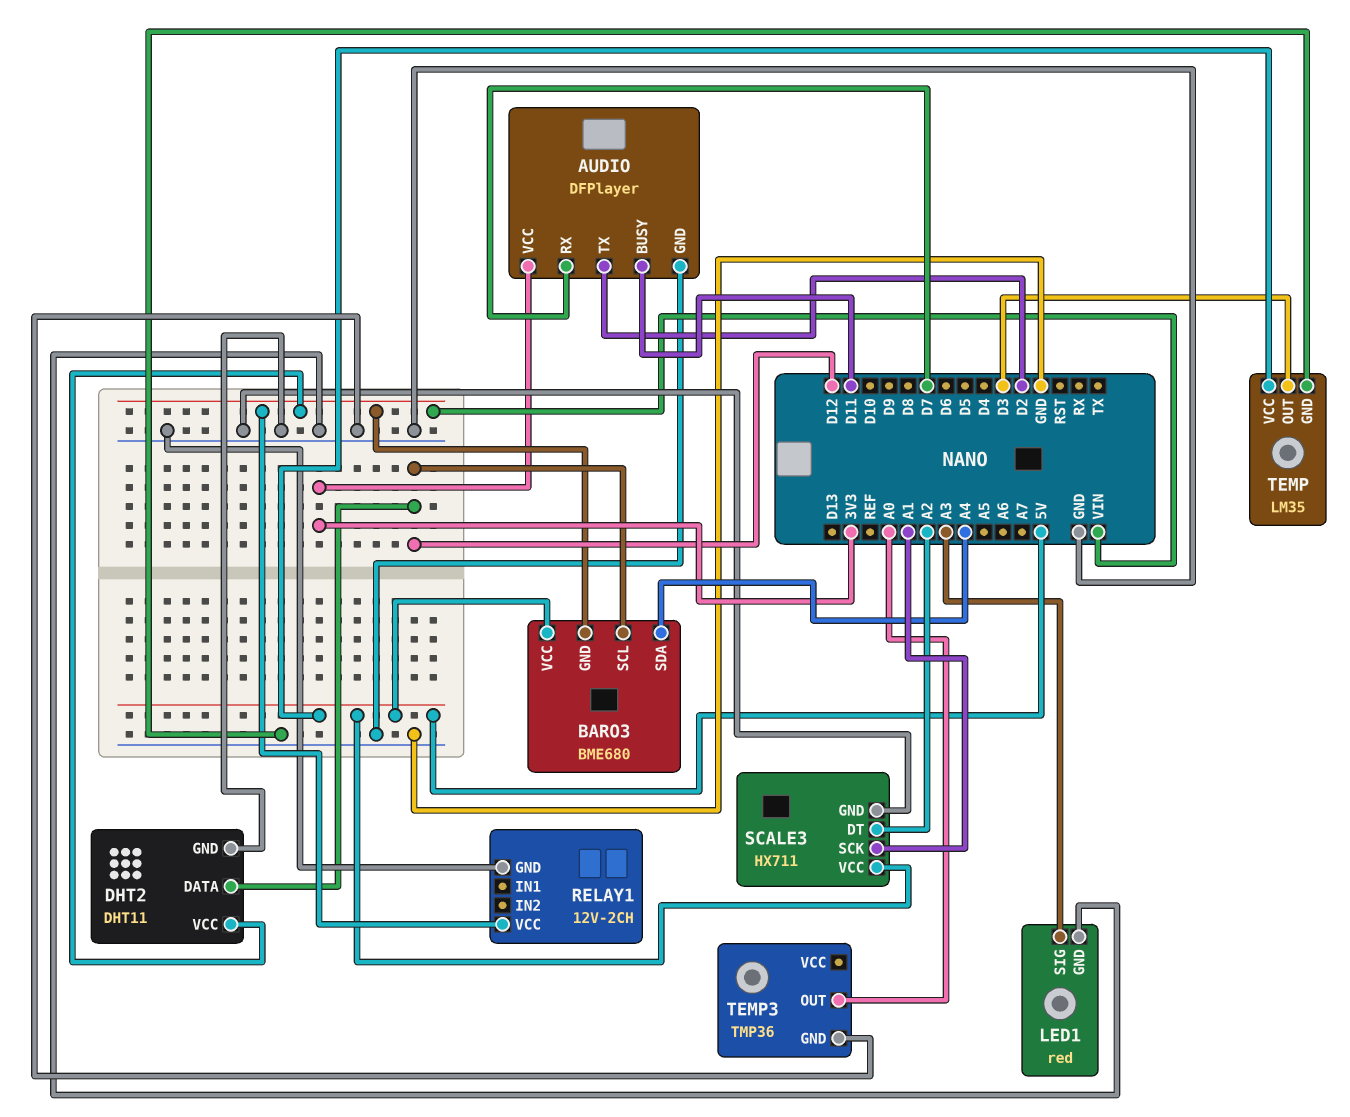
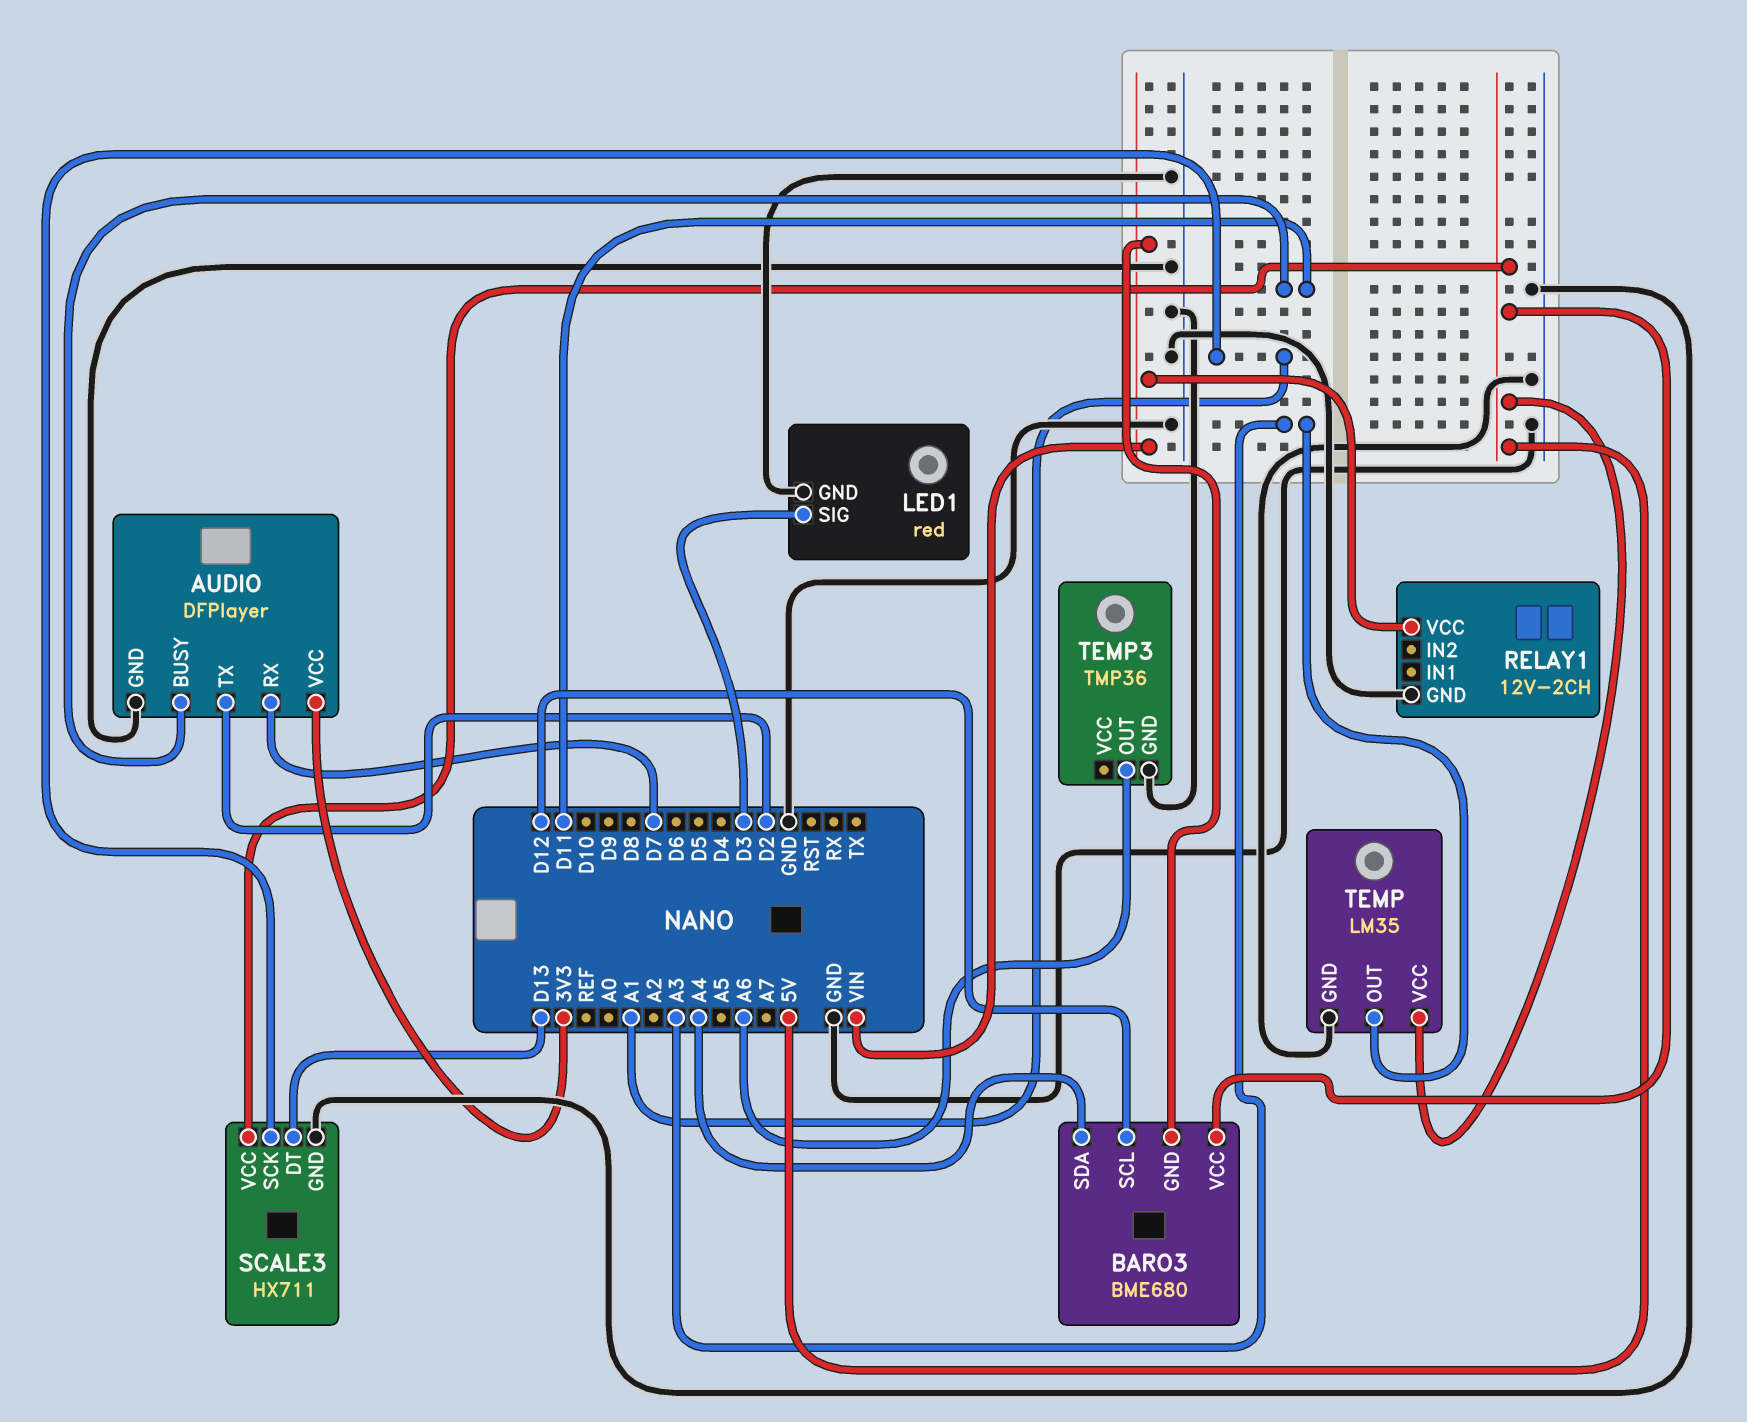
DHT2: DHT11 -> none
DHT2 pin DATA: D12 -> none
DHT2 pin GND: GND -> none
DHT2 pin VCC: VIN -> none
LED1 pin SIG: A3 -> D3
SCALE3 pin DT: A2 -> D13
TEMP pin OUT: D3 -> A3
TEMP3 pin OUT: A0 -> A6

